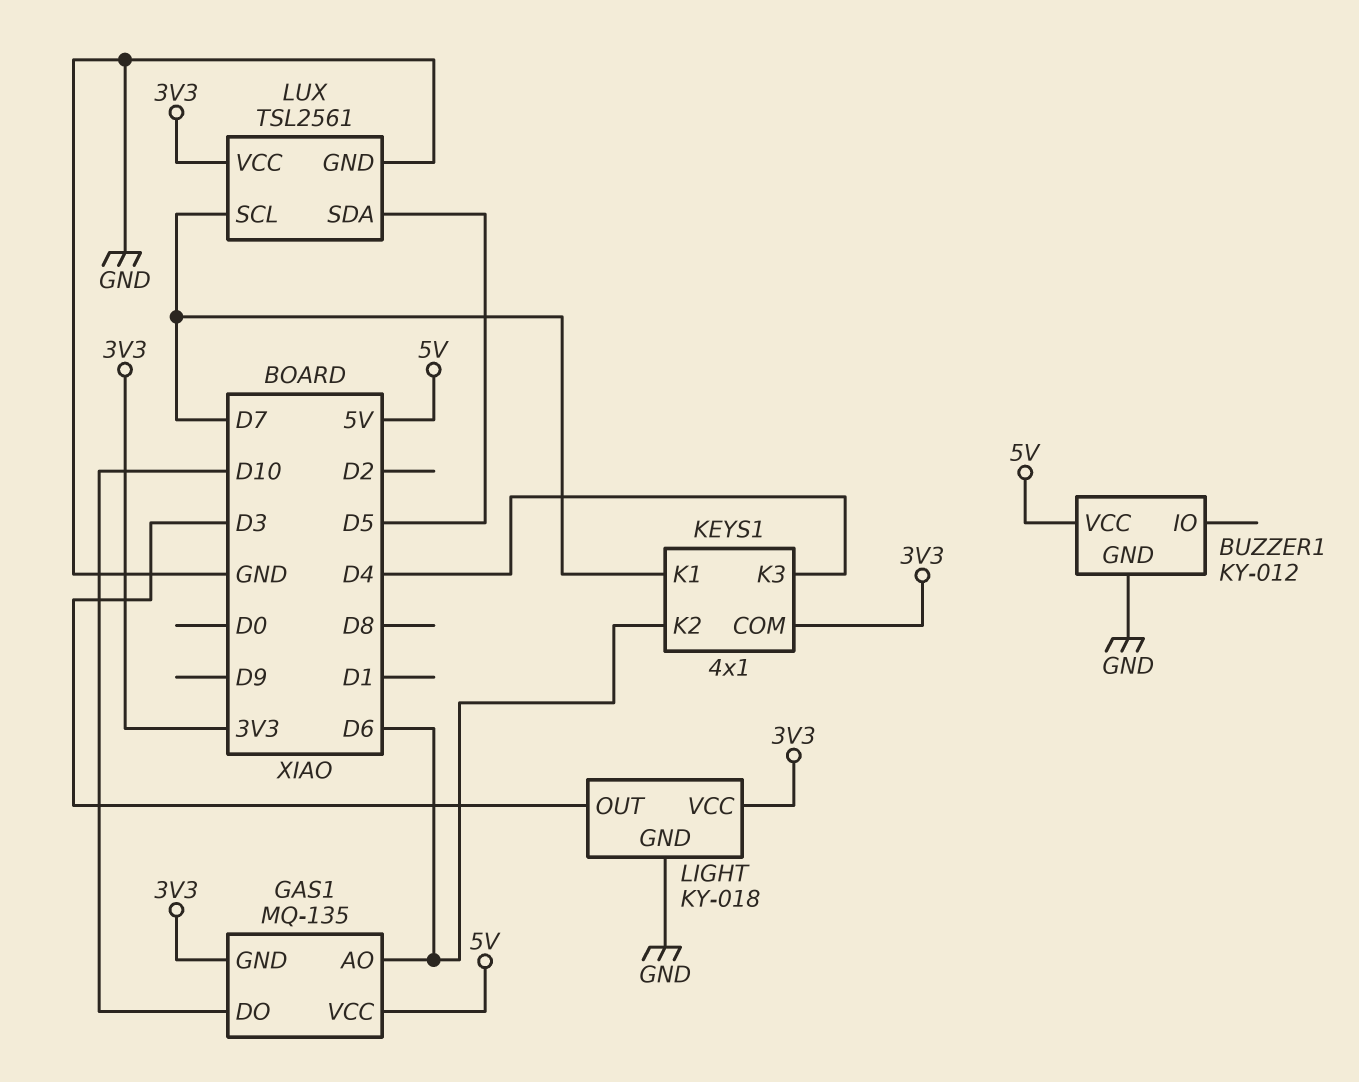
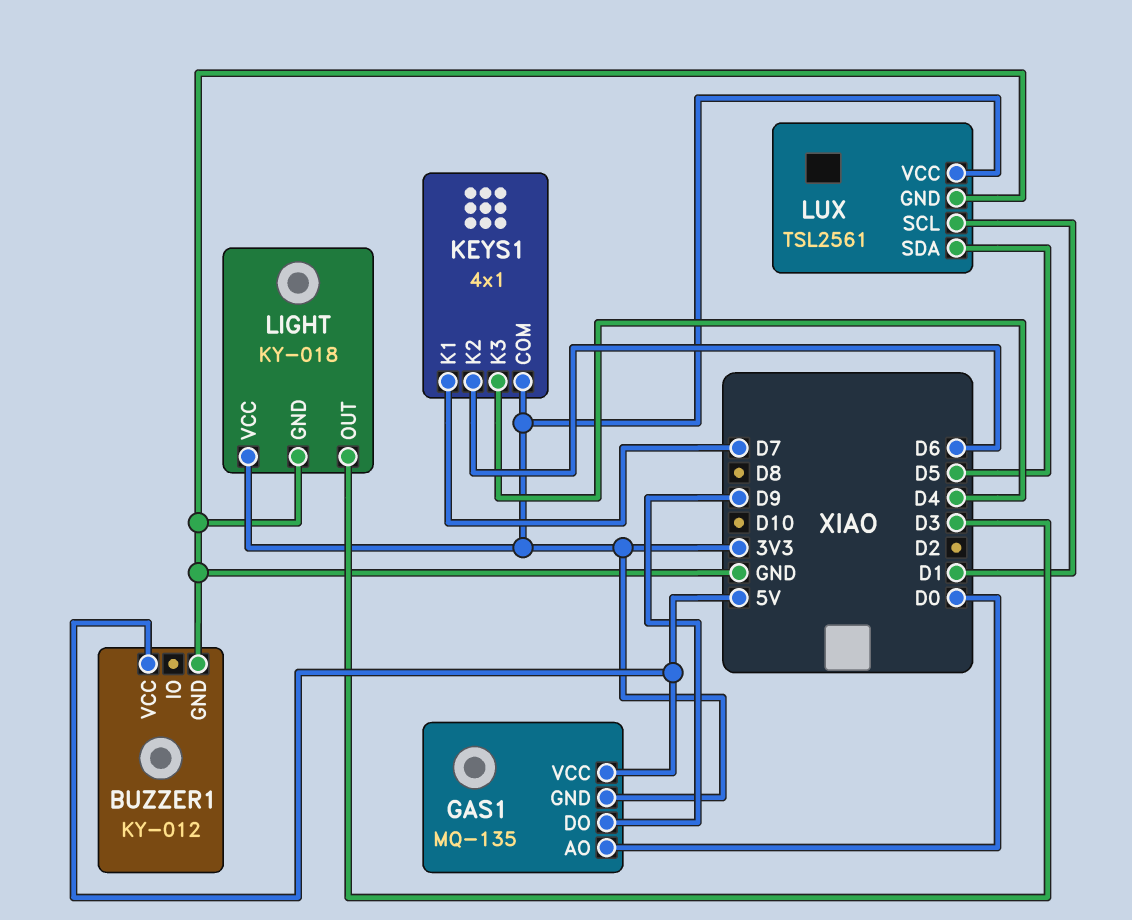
GAS1 pin AO: D6 -> D0
GAS1 pin DO: D10 -> D9
LUX pin SCL: D7 -> D1

